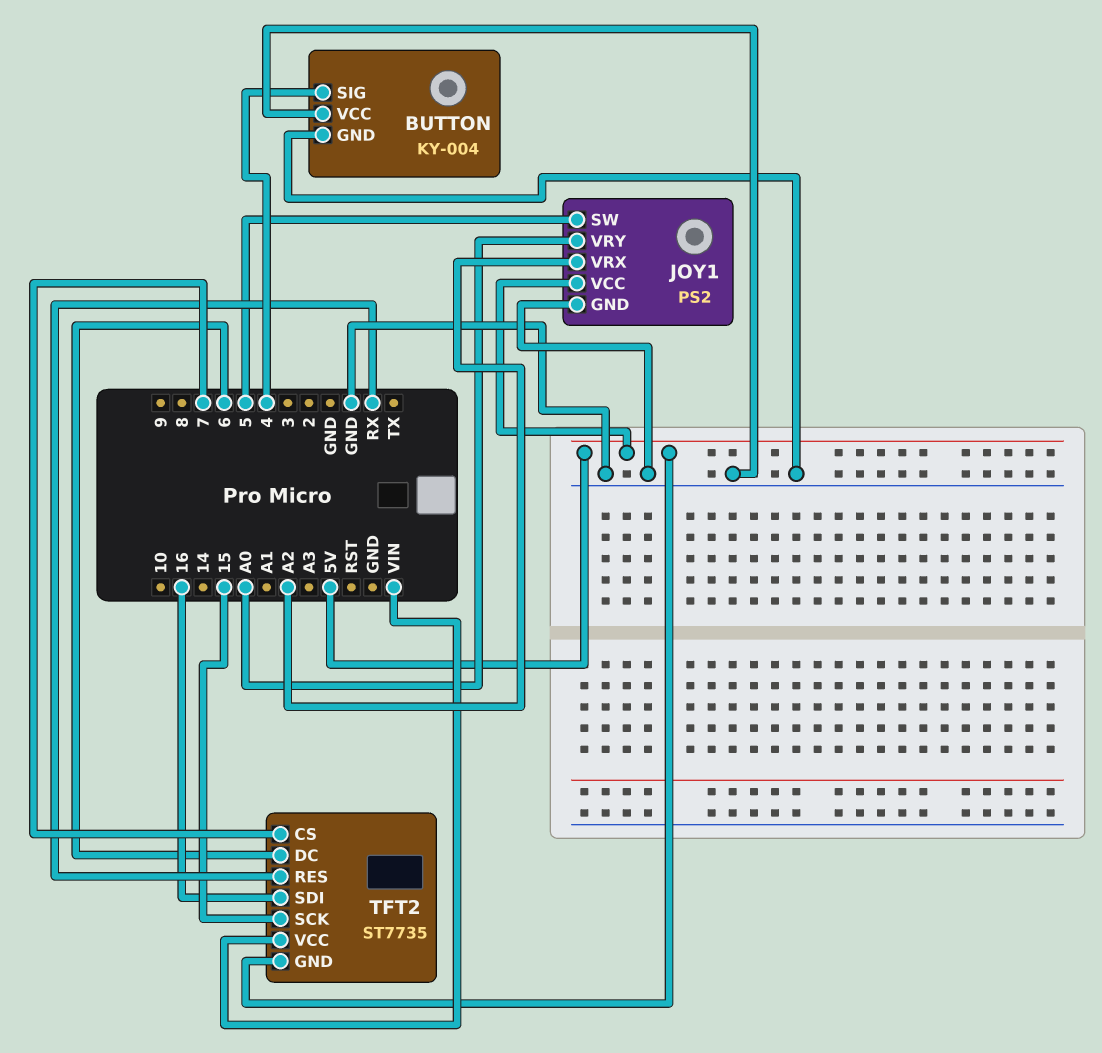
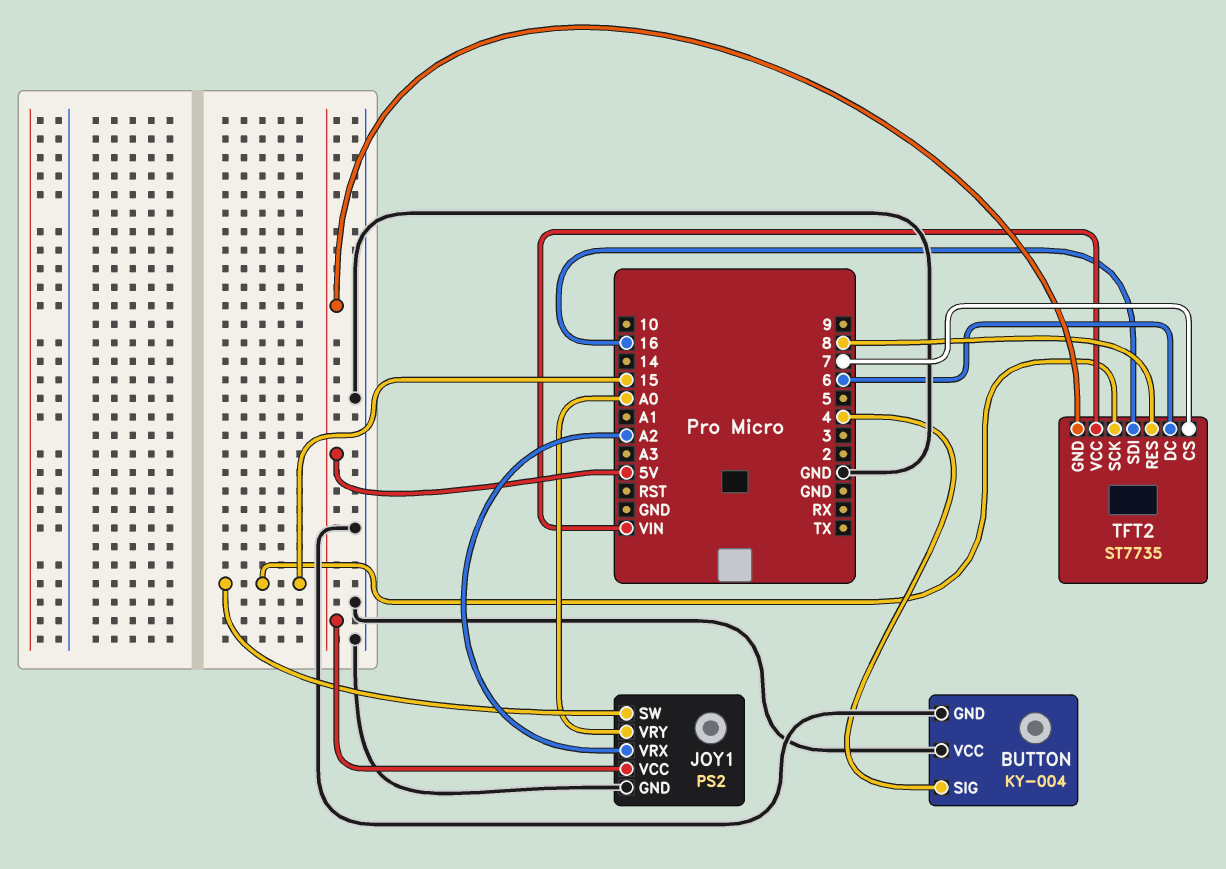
JOY1 pin SW: 5 -> 15
TFT2 pin RES: RX -> 8

